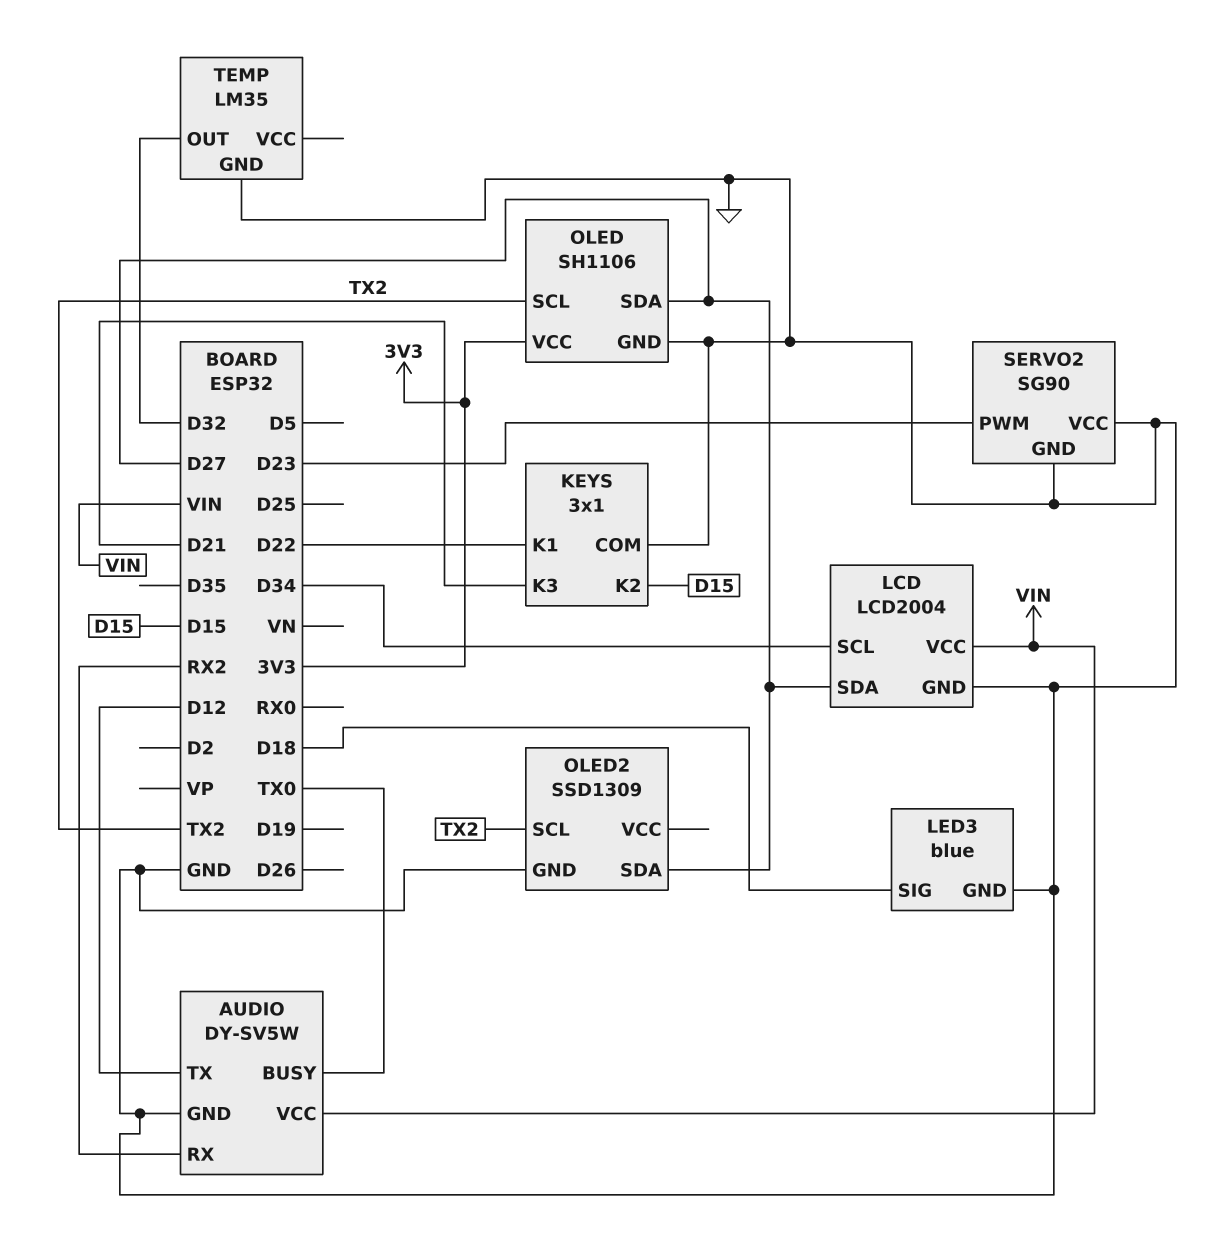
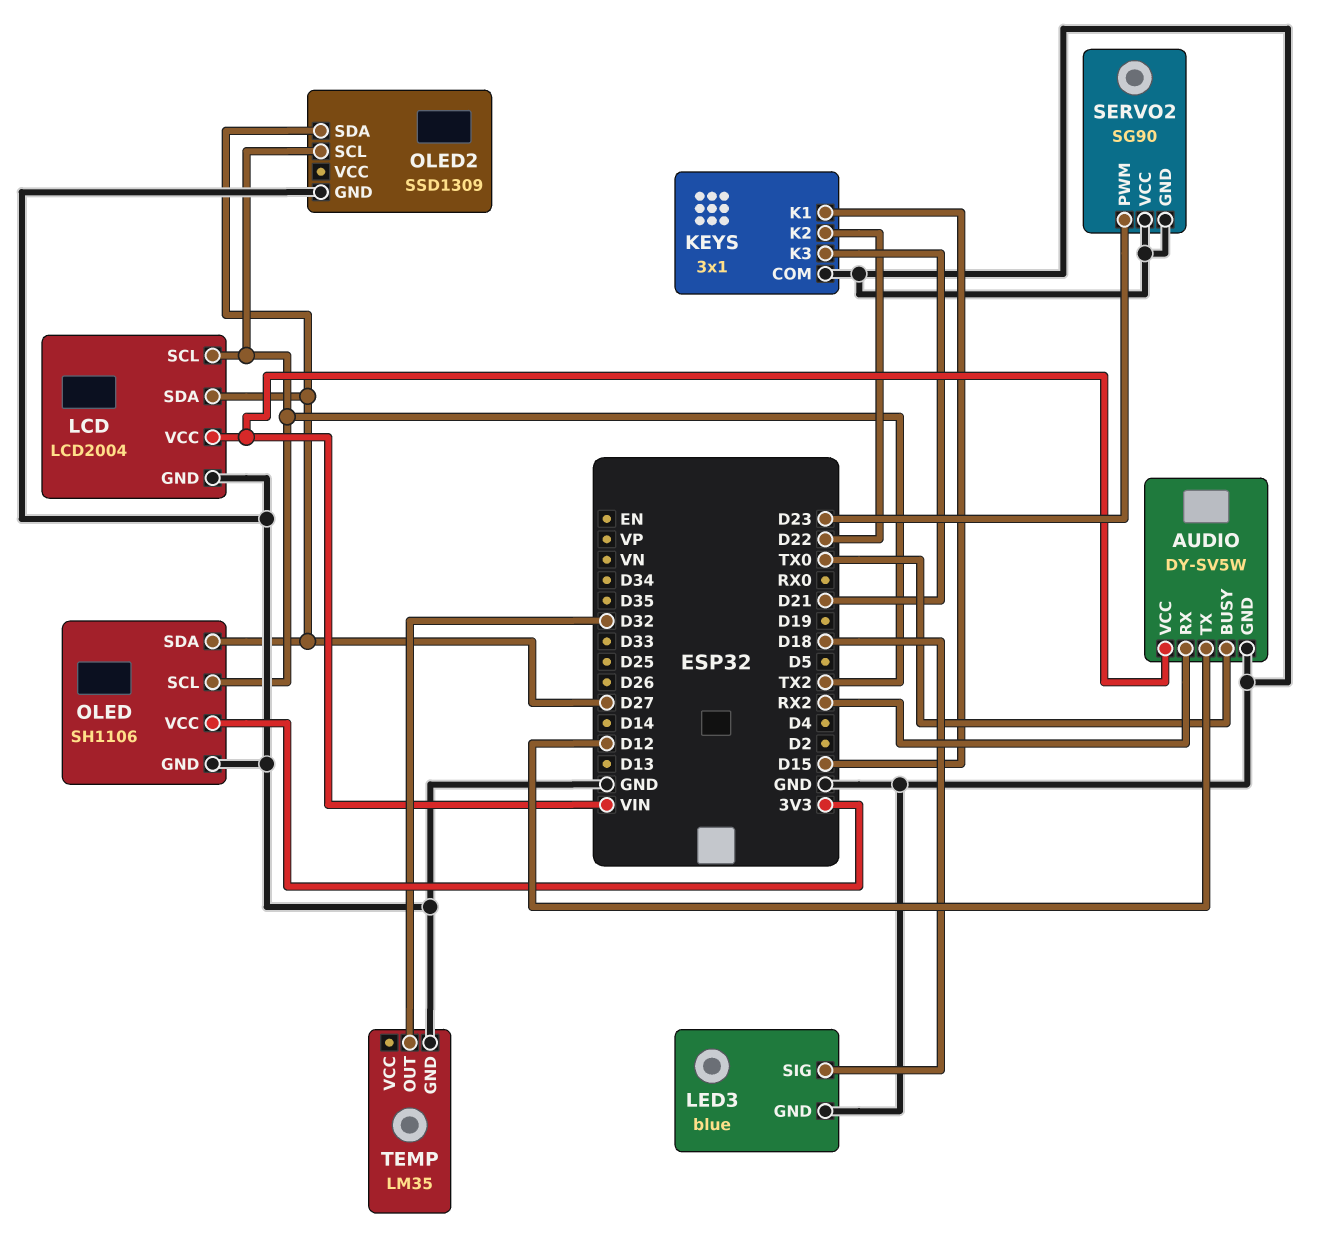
KEYS pin K1: D22 -> D15
KEYS pin K2: D15 -> D22
LCD pin SCL: D34 -> TX2

